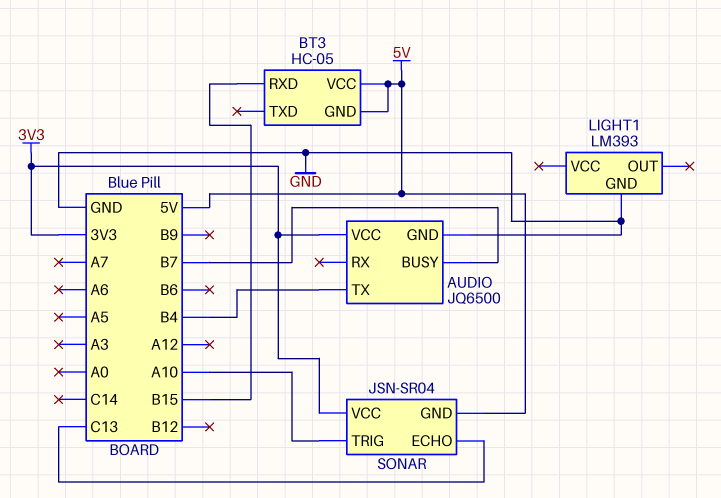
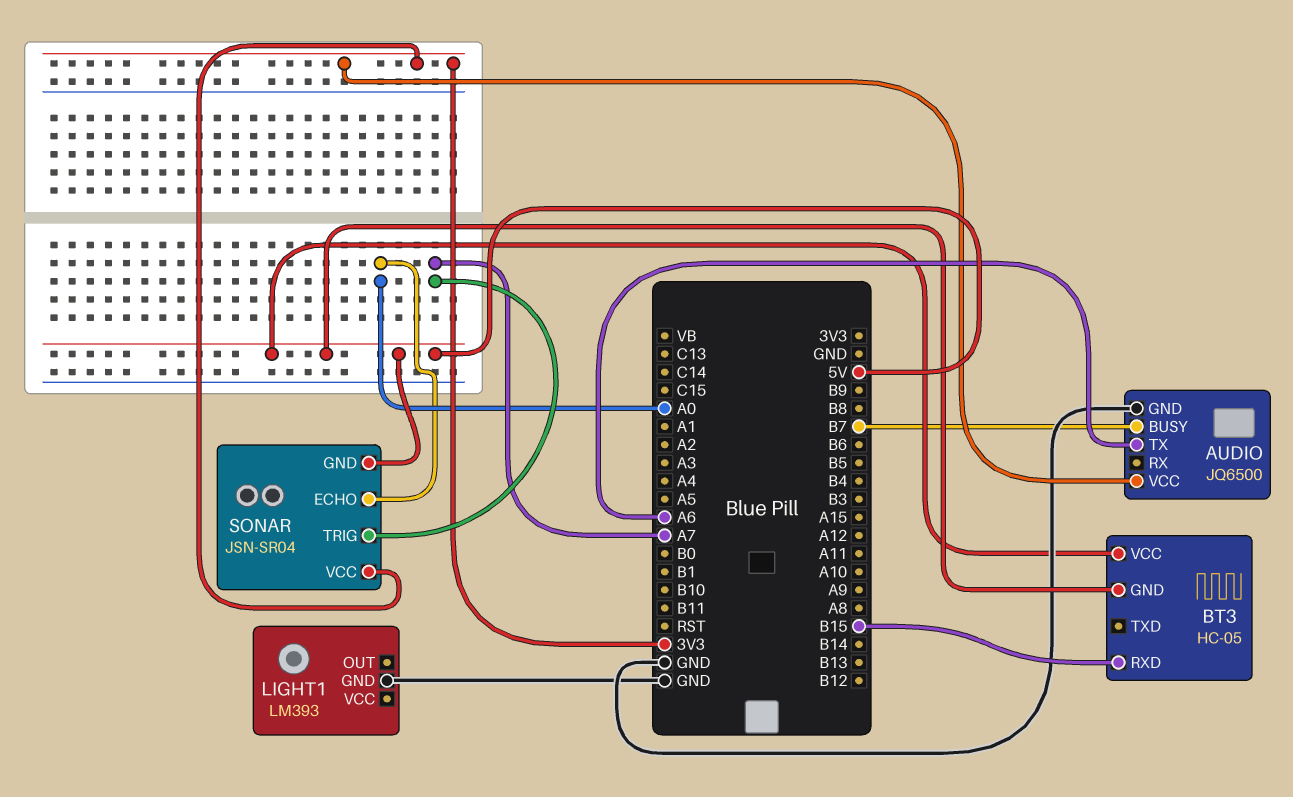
AUDIO pin TX: B4 -> A6
SONAR pin ECHO: C13 -> A0
SONAR pin TRIG: A10 -> A7

